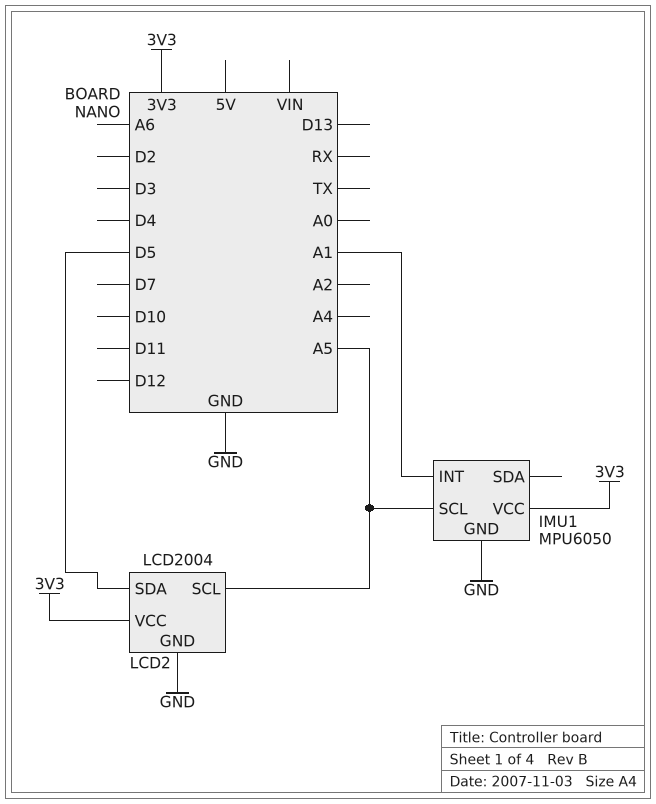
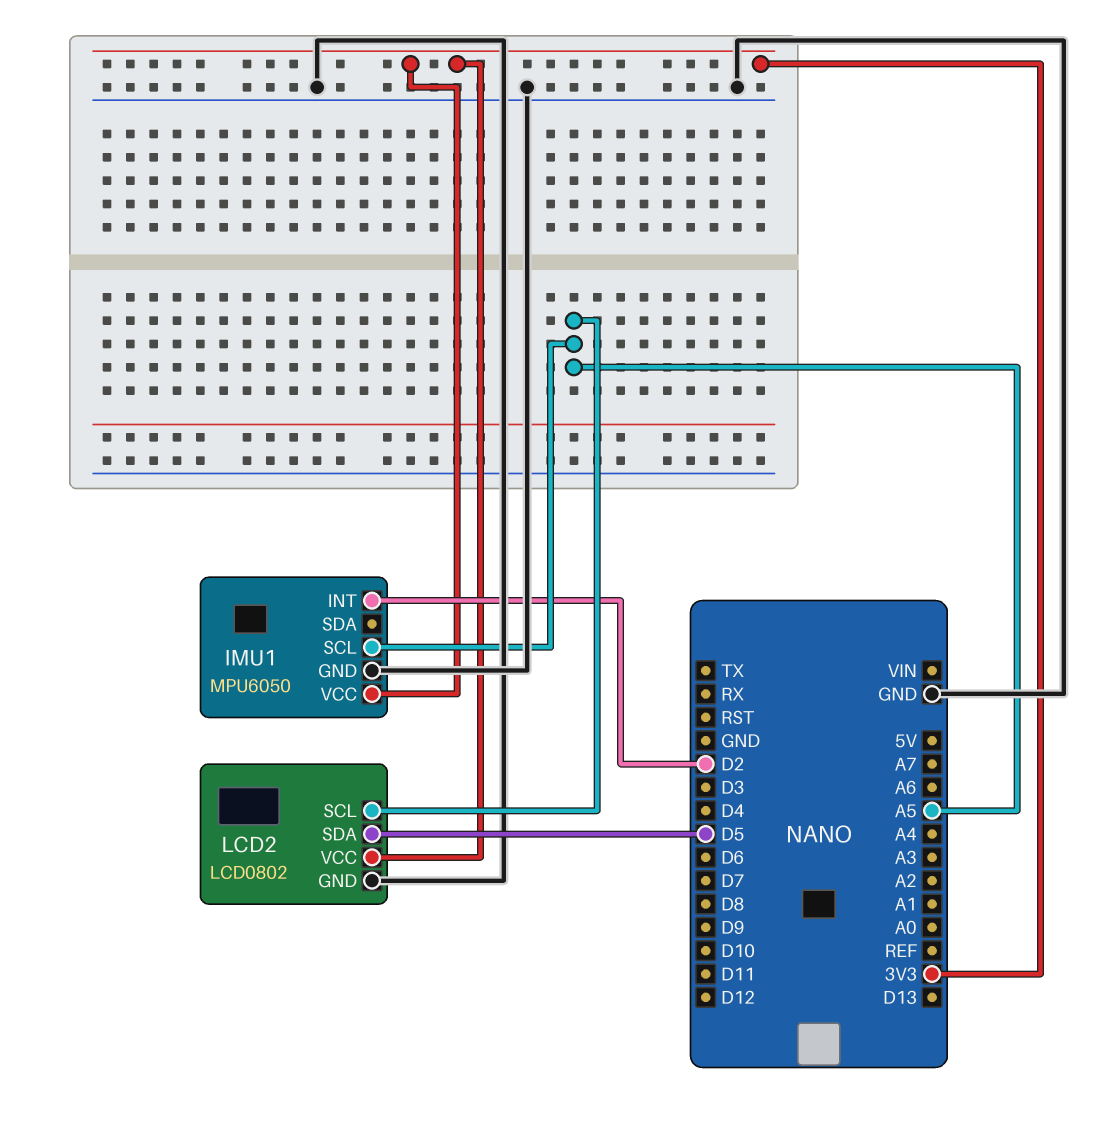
IMU1 pin INT: A1 -> D2
LCD2: LCD2004 -> LCD0802

